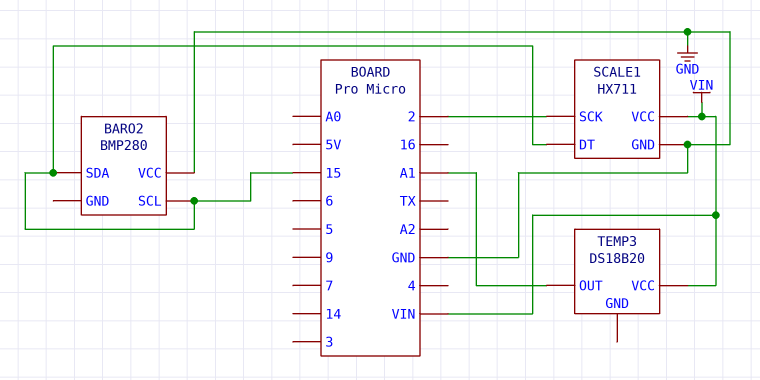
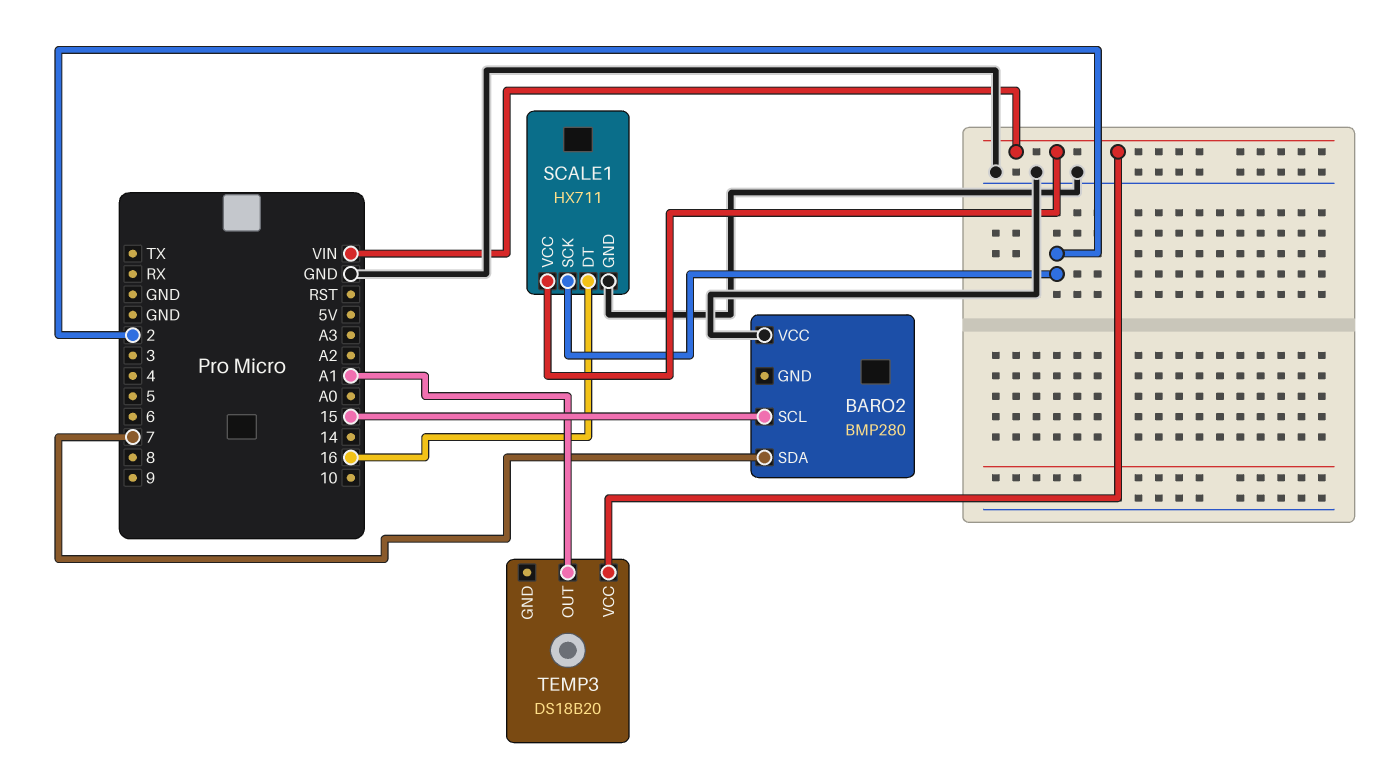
BARO2 pin SDA: 15 -> 7
SCALE1 pin DT: 15 -> 16

